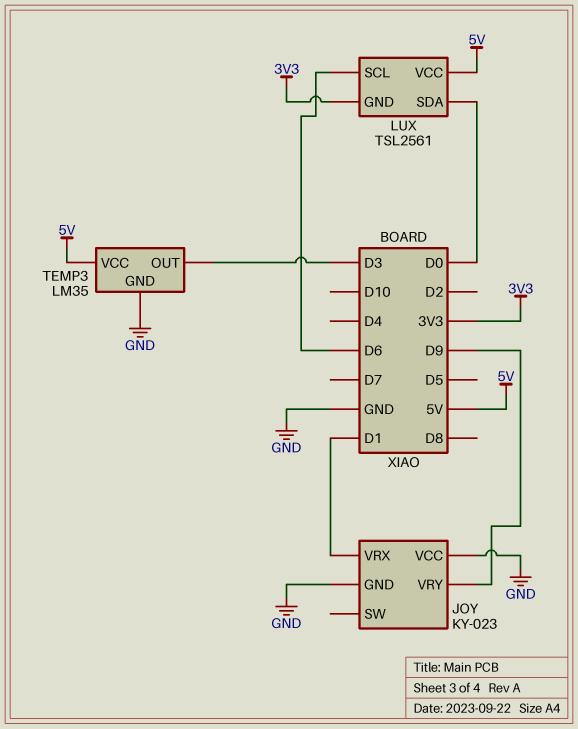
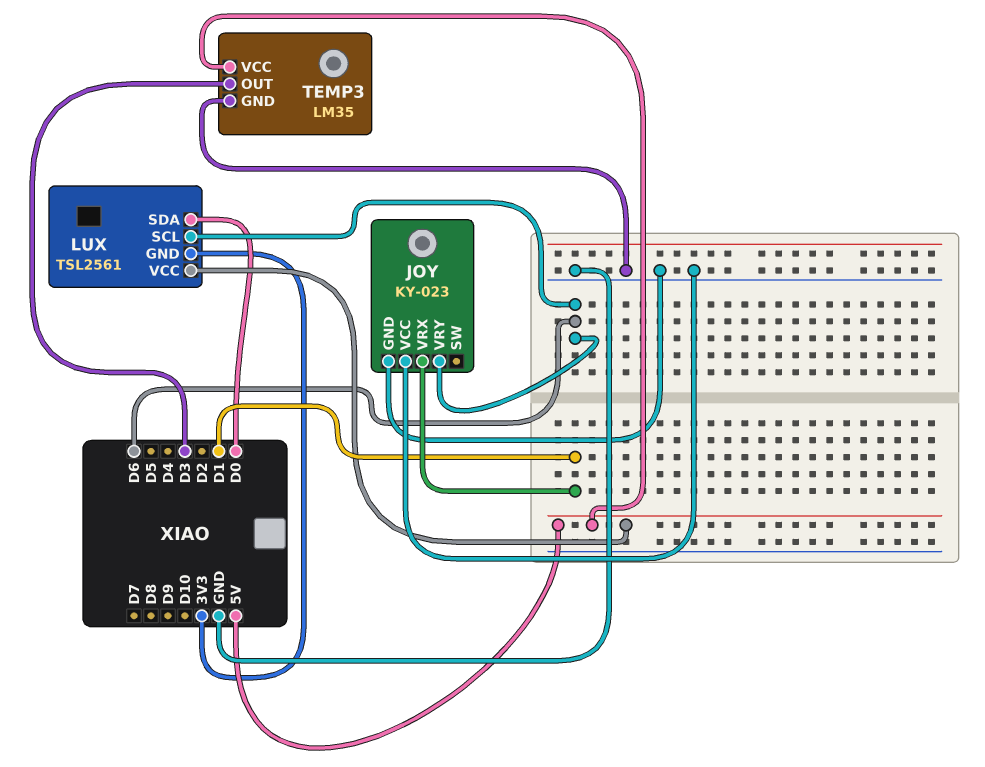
JOY pin VRY: D9 -> D6

